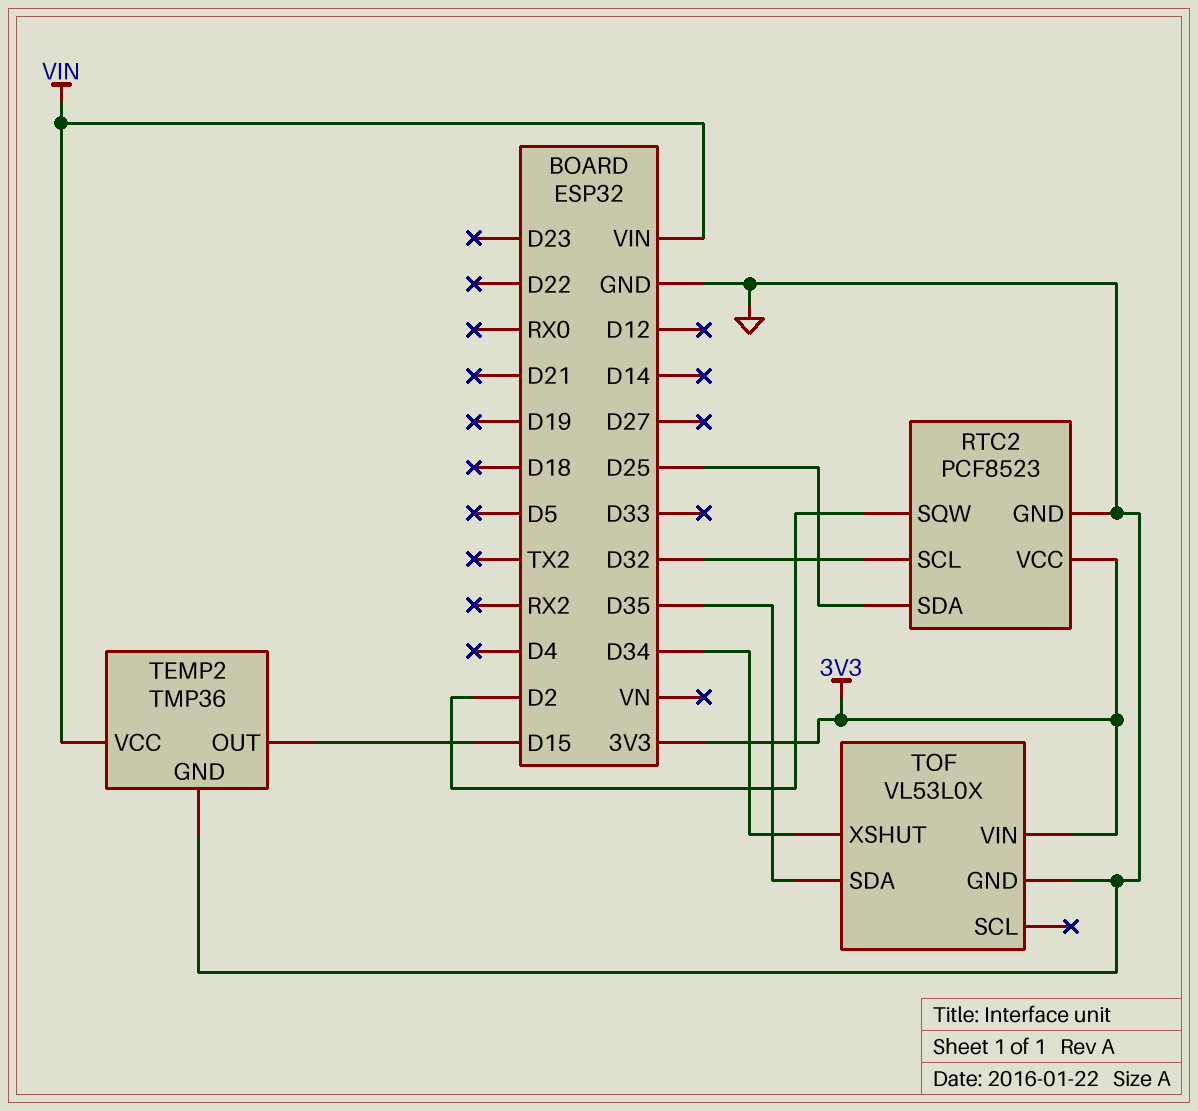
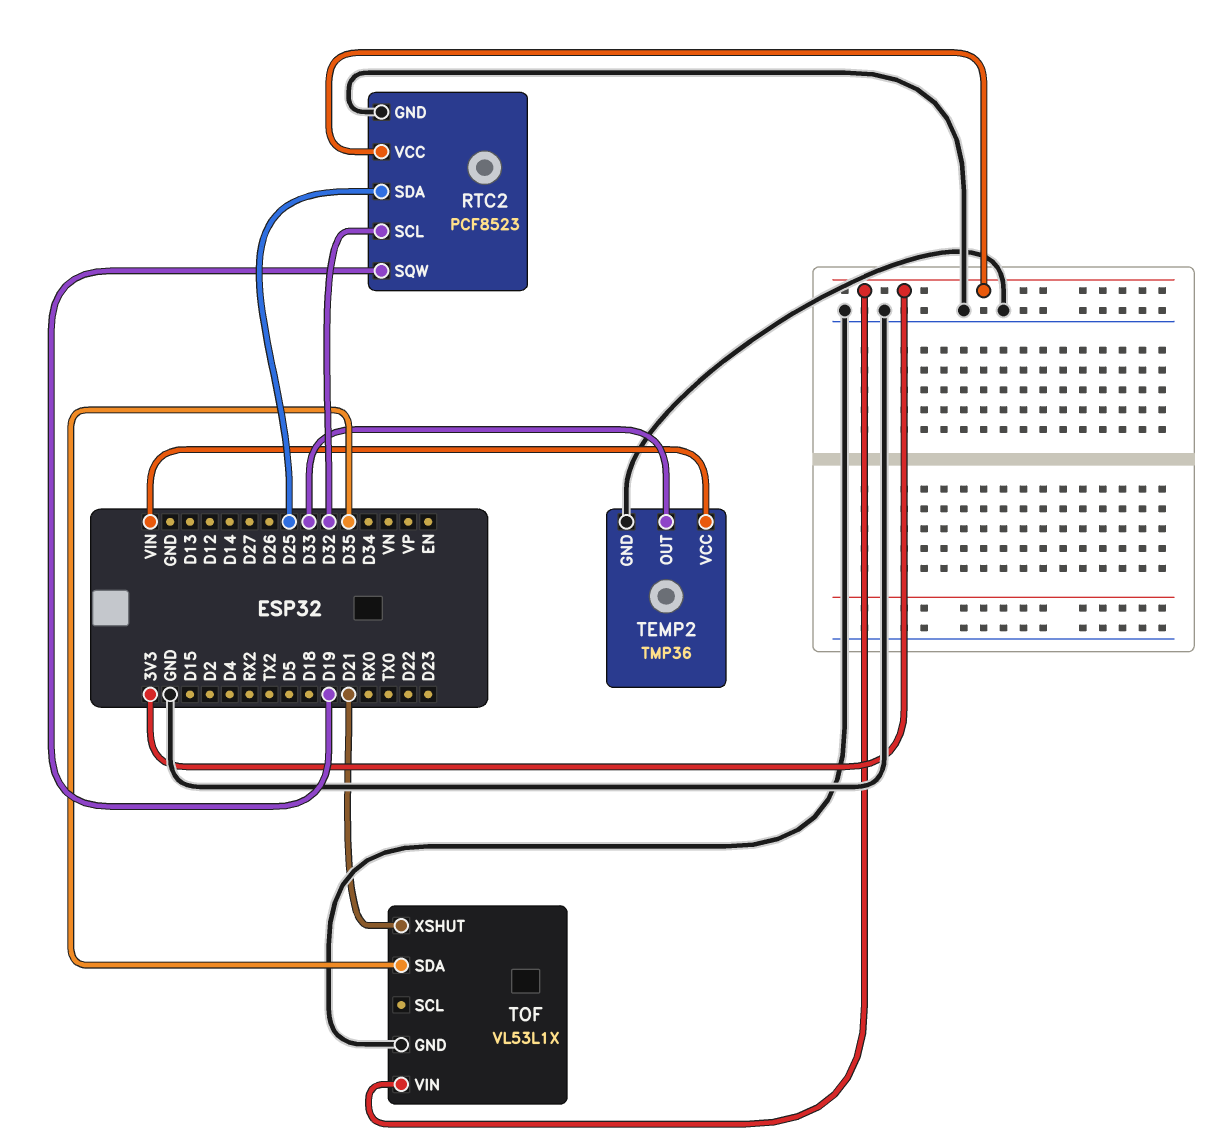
RTC2 pin SQW: D2 -> D19
TEMP2 pin OUT: D15 -> D33
TOF: VL53L0X -> VL53L1X
TOF pin XSHUT: D34 -> D21

